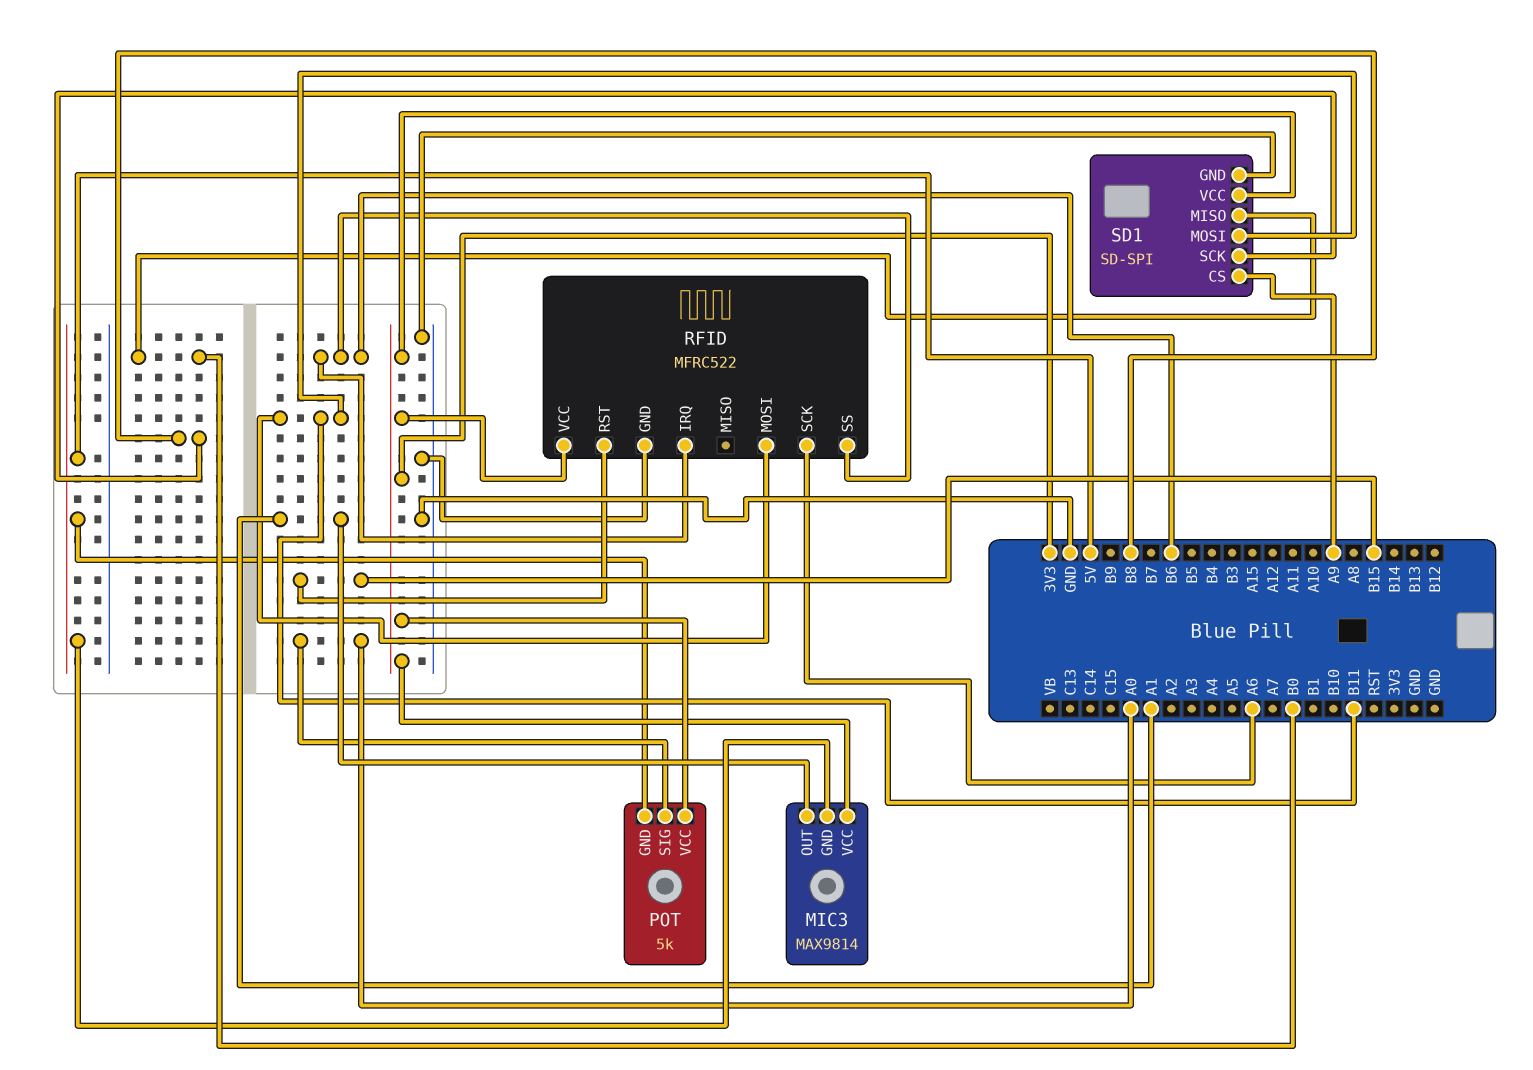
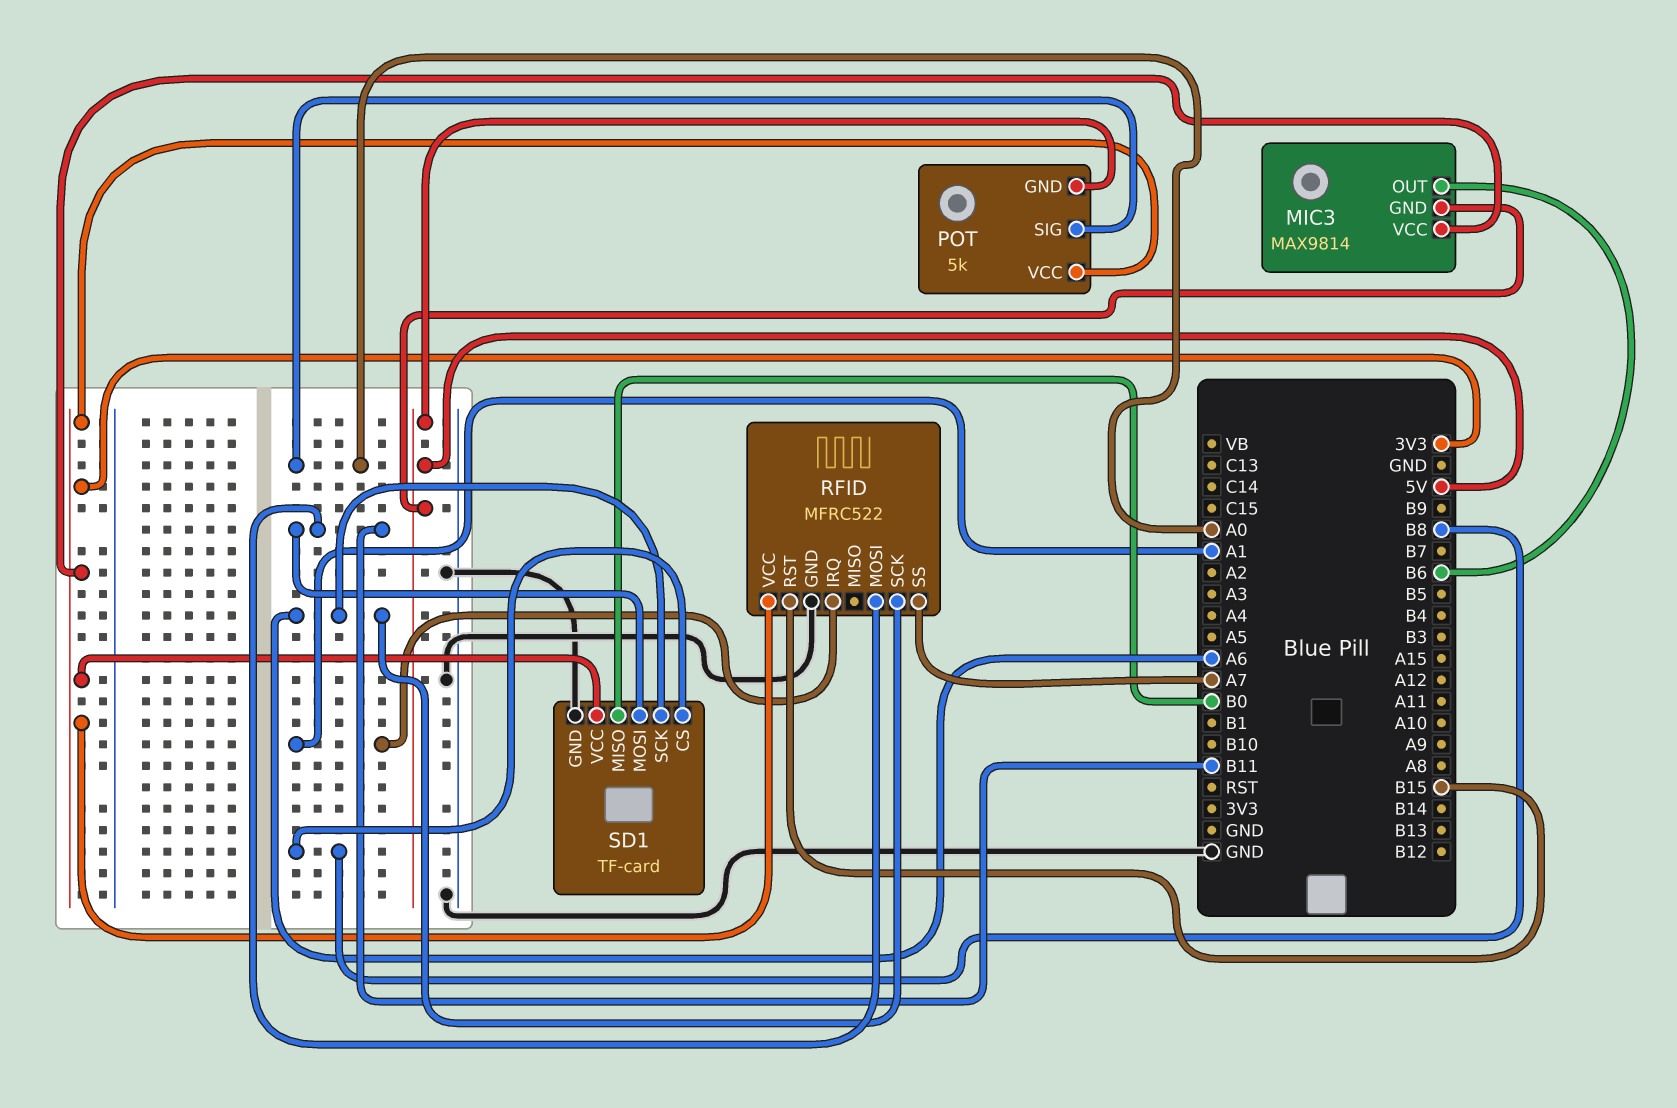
MIC3 pin OUT: A1 -> B6
RFID pin IRQ: B6 -> A1
RFID pin SS: B6 -> A7
SD1: SD-SPI -> TF-card
SD1 pin CS: A9 -> B8
SD1 pin SCK: B8 -> A6

